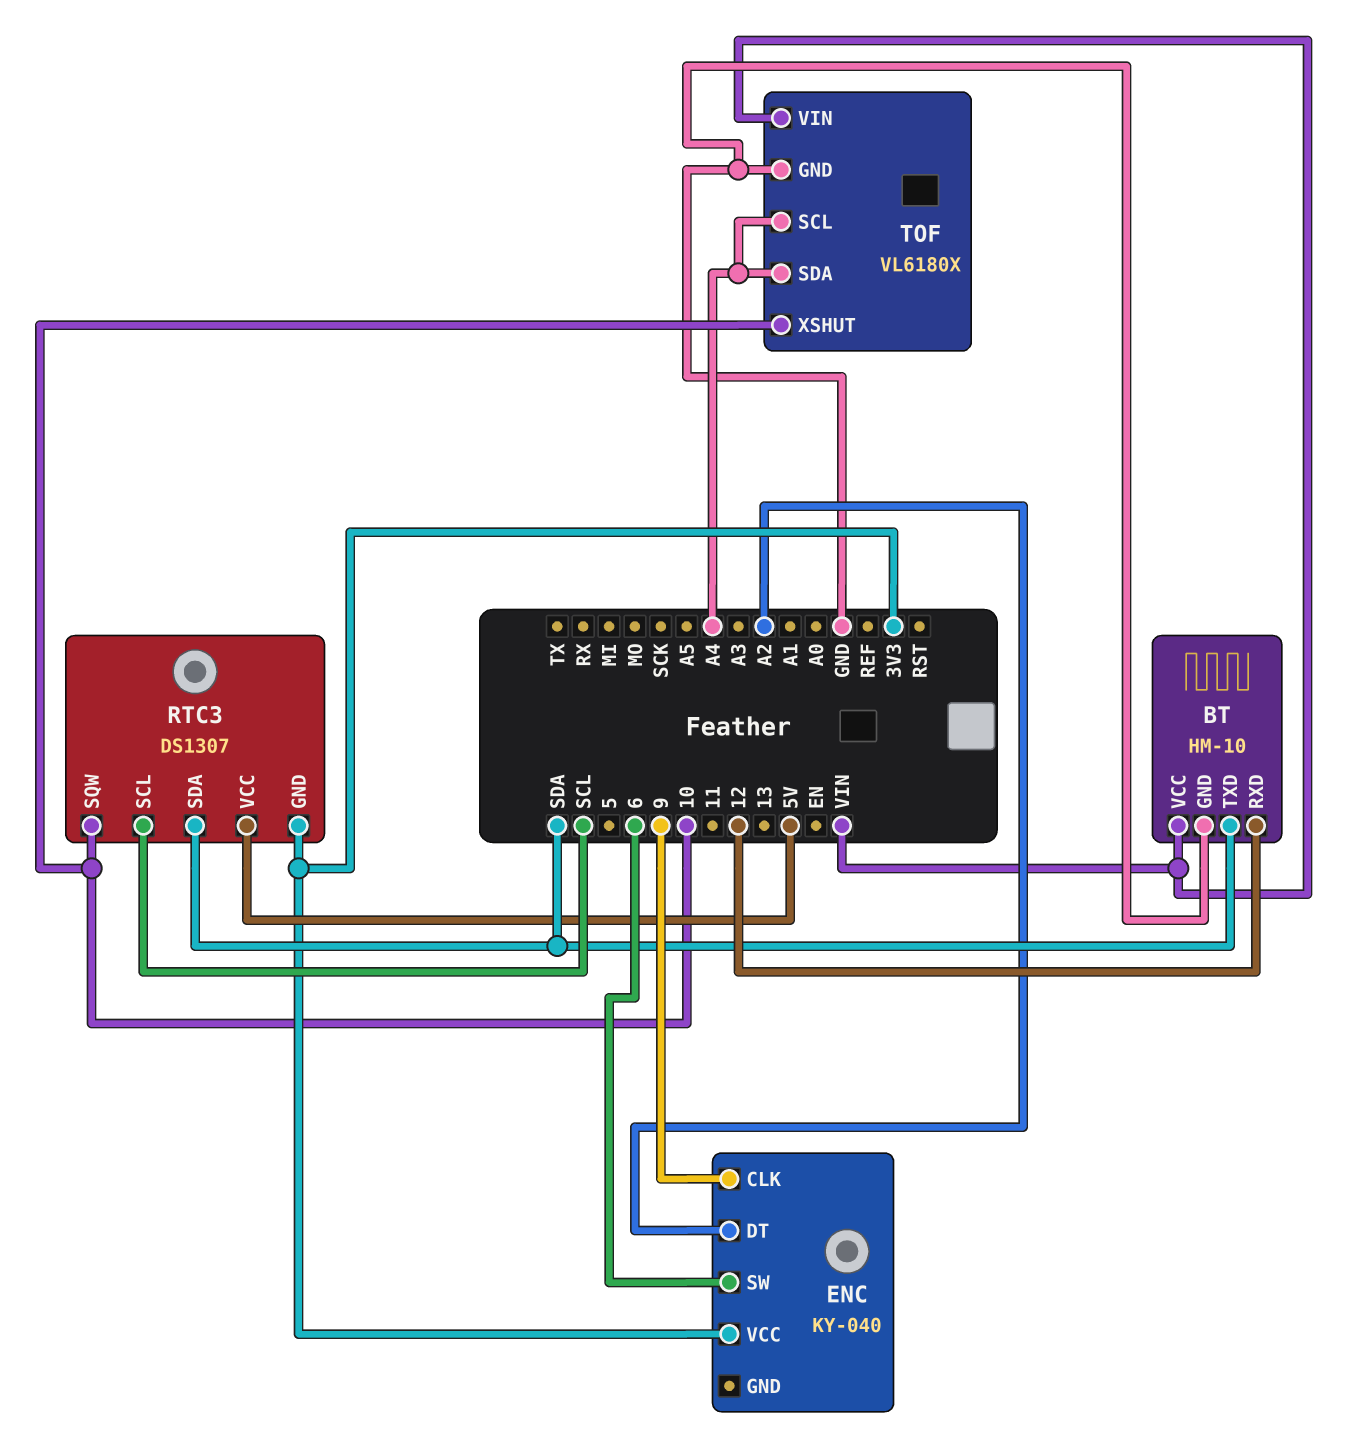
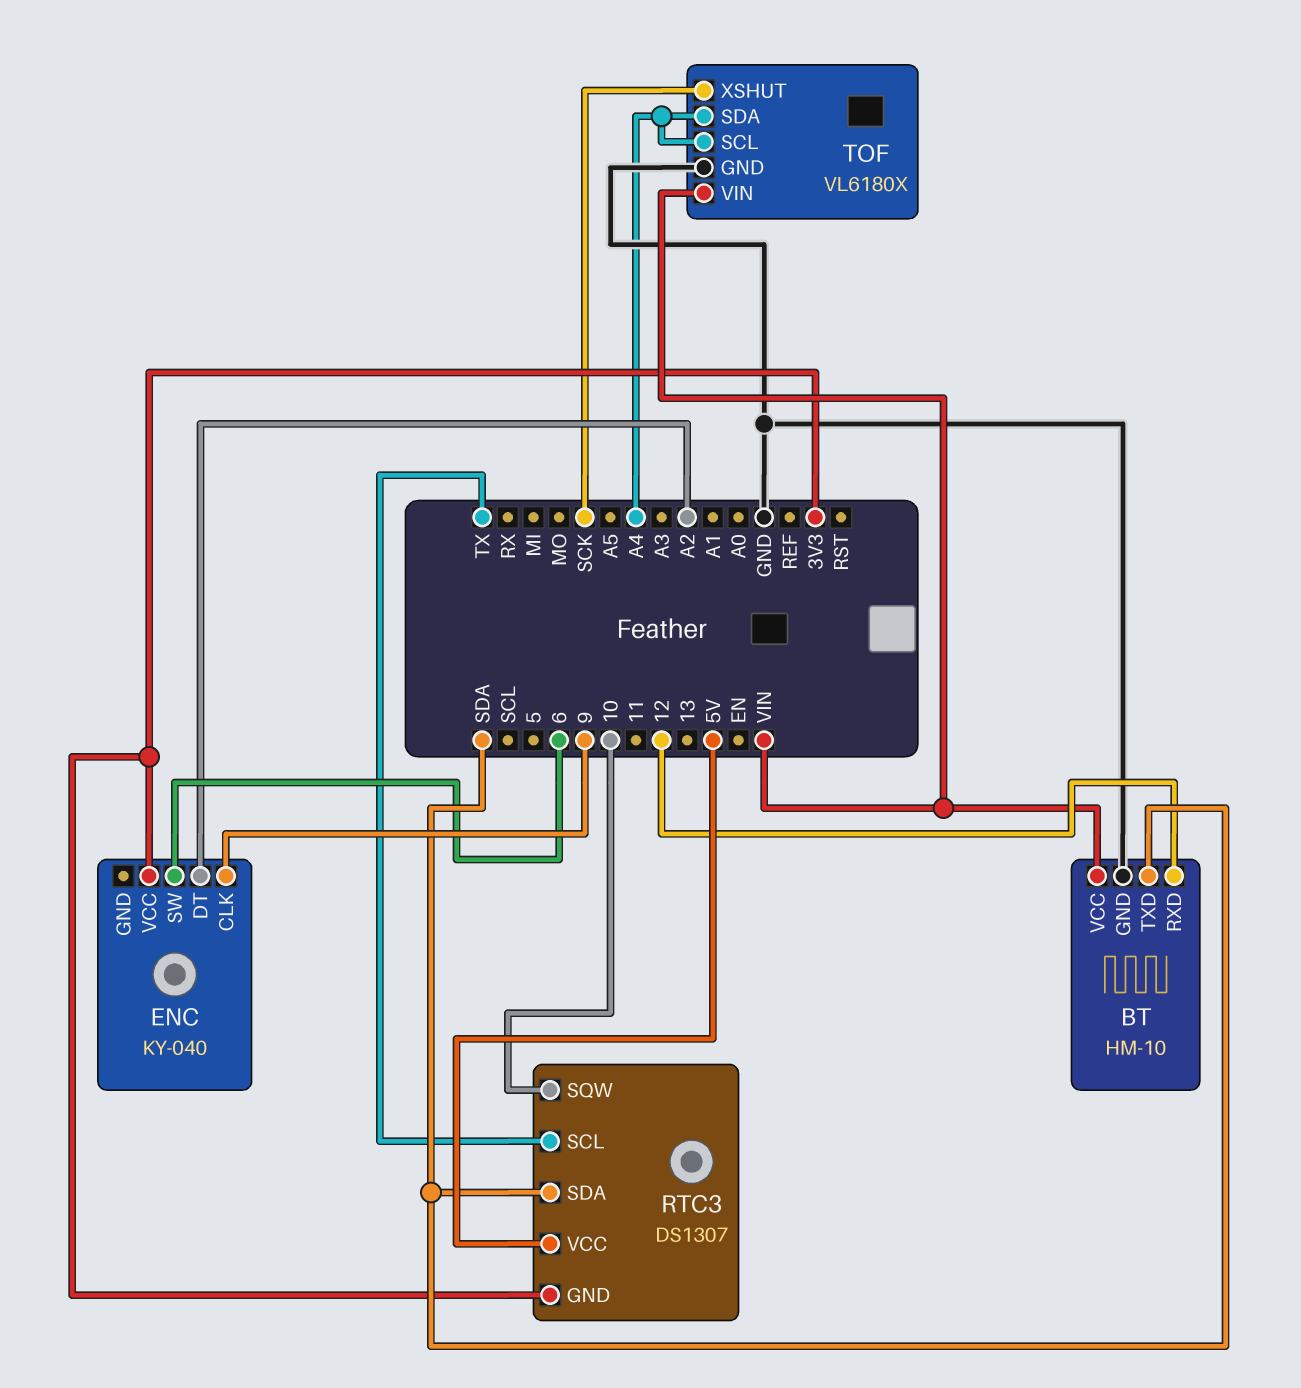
RTC3 pin SCL: SCL -> TX
TOF pin XSHUT: 10 -> SCK

